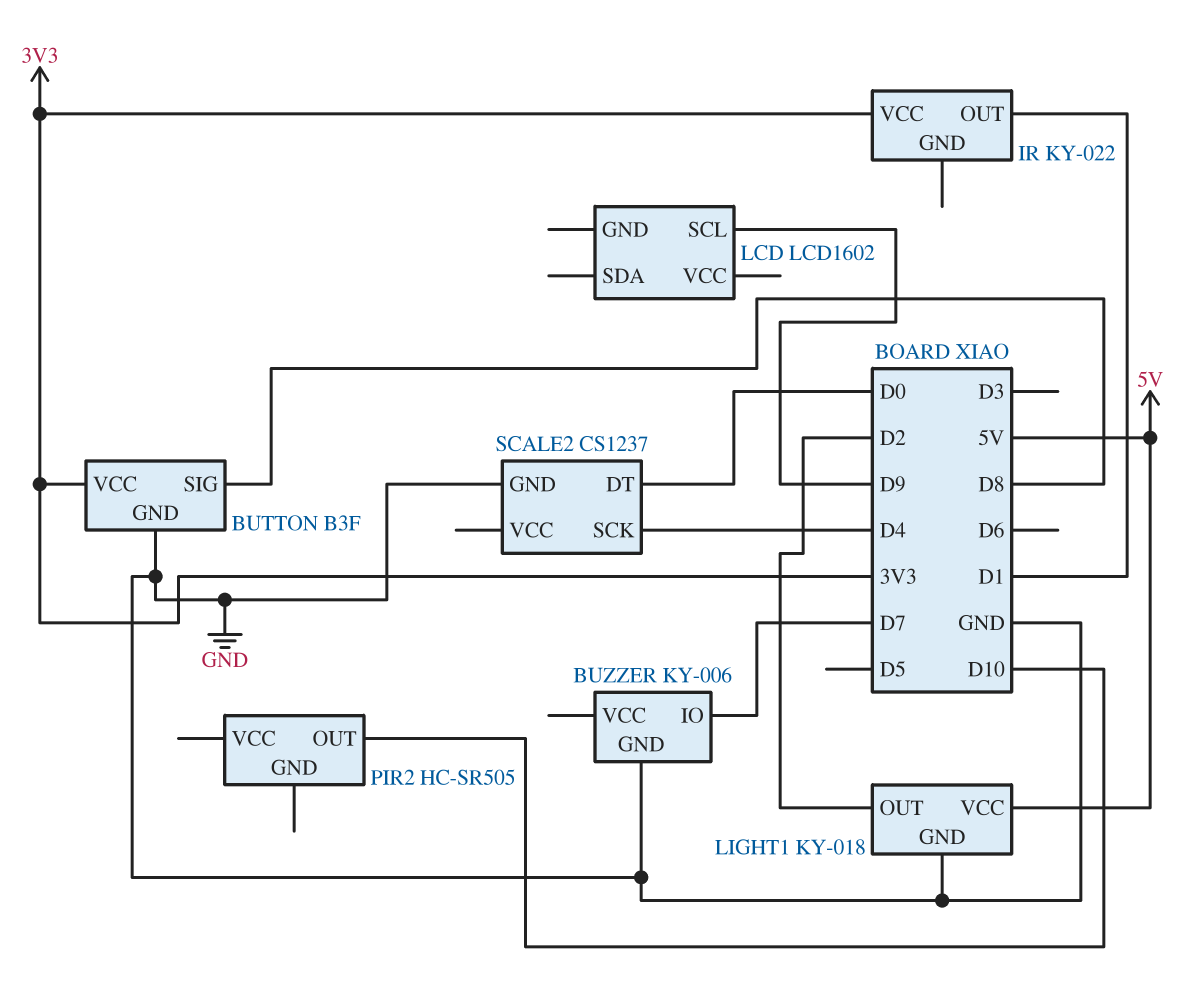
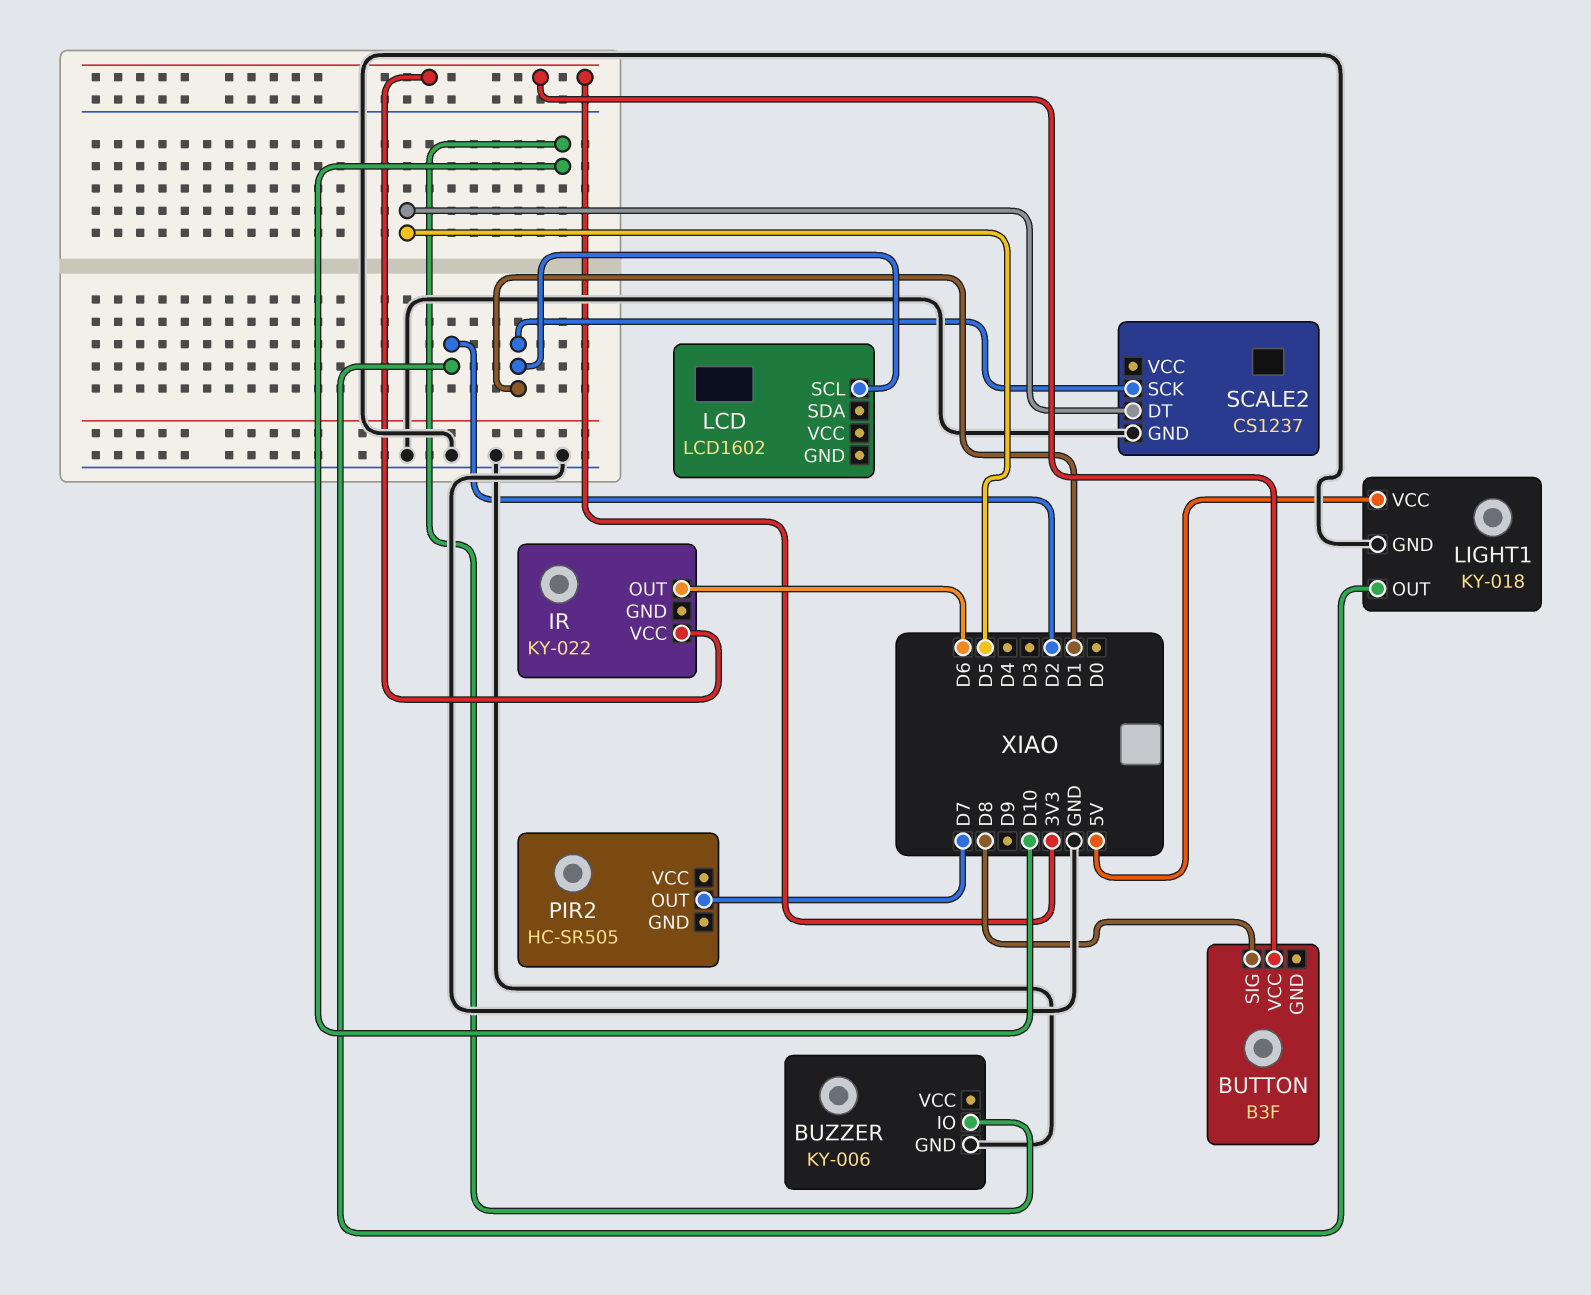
BUTTON pin GND: GND -> none
BUZZER pin IO: D7 -> D10
IR pin OUT: D1 -> D6
LCD pin SCL: D9 -> D1
PIR2 pin OUT: D10 -> D7
SCALE2 pin DT: D0 -> D5
SCALE2 pin SCK: D4 -> D1

